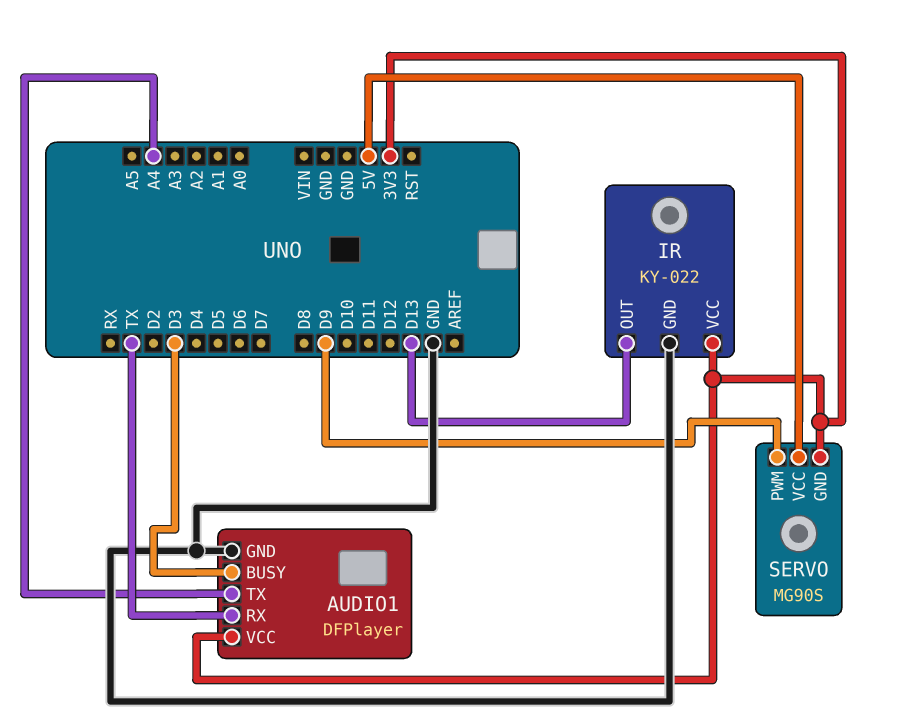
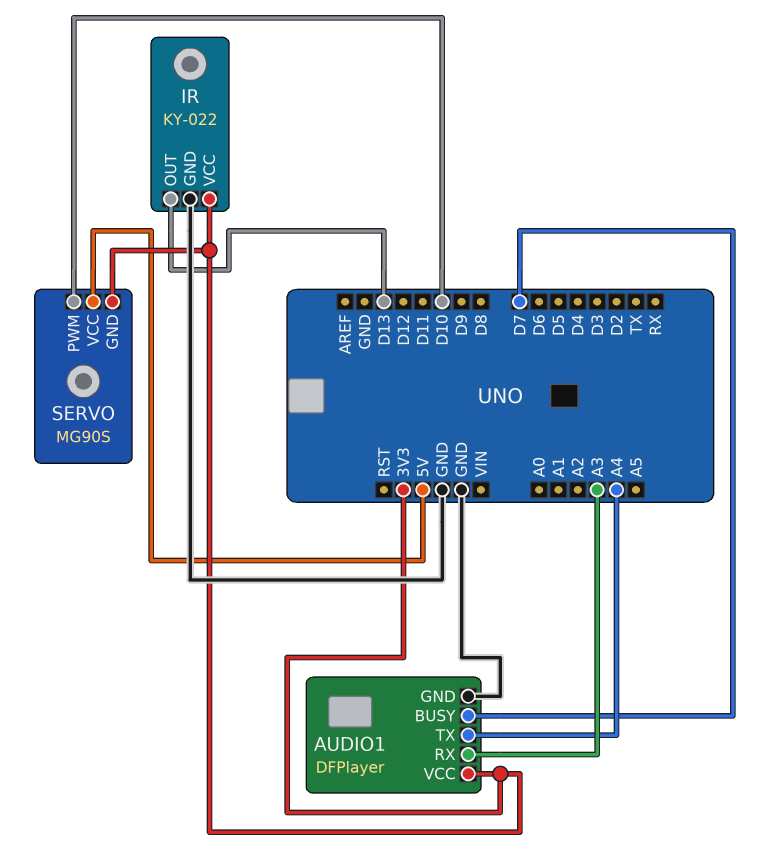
AUDIO1 pin BUSY: D3 -> D7
AUDIO1 pin RX: TX -> A3
SERVO pin PWM: D9 -> D10

